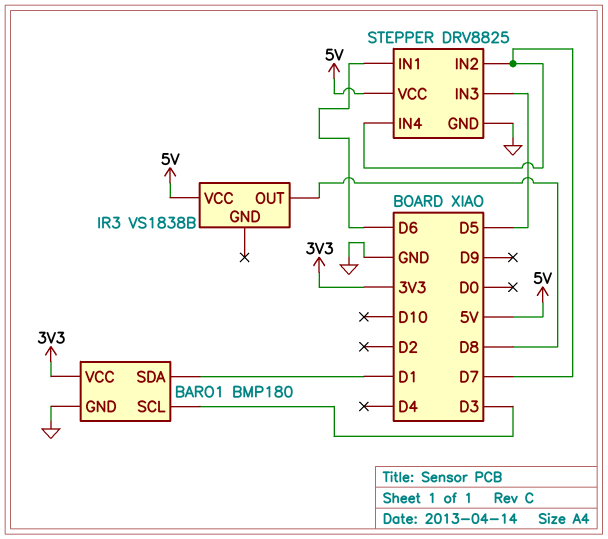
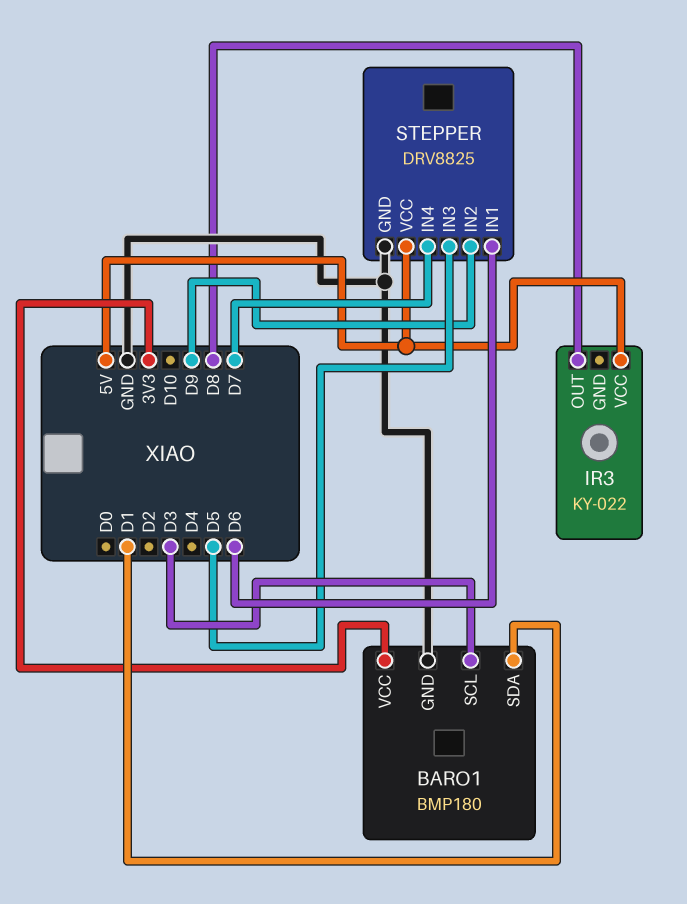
IR3: VS1838B -> KY-022
STEPPER pin IN2: D7 -> D9

